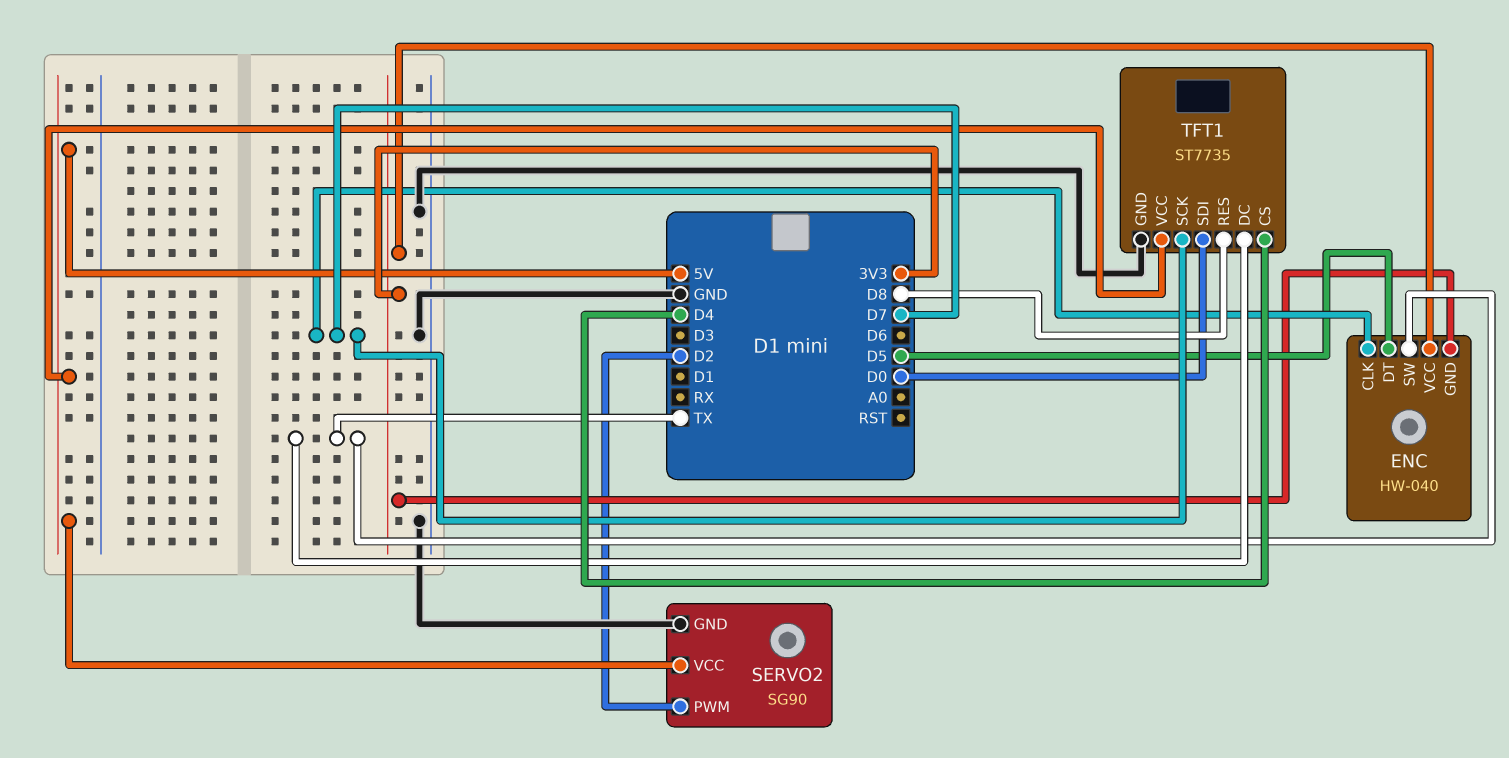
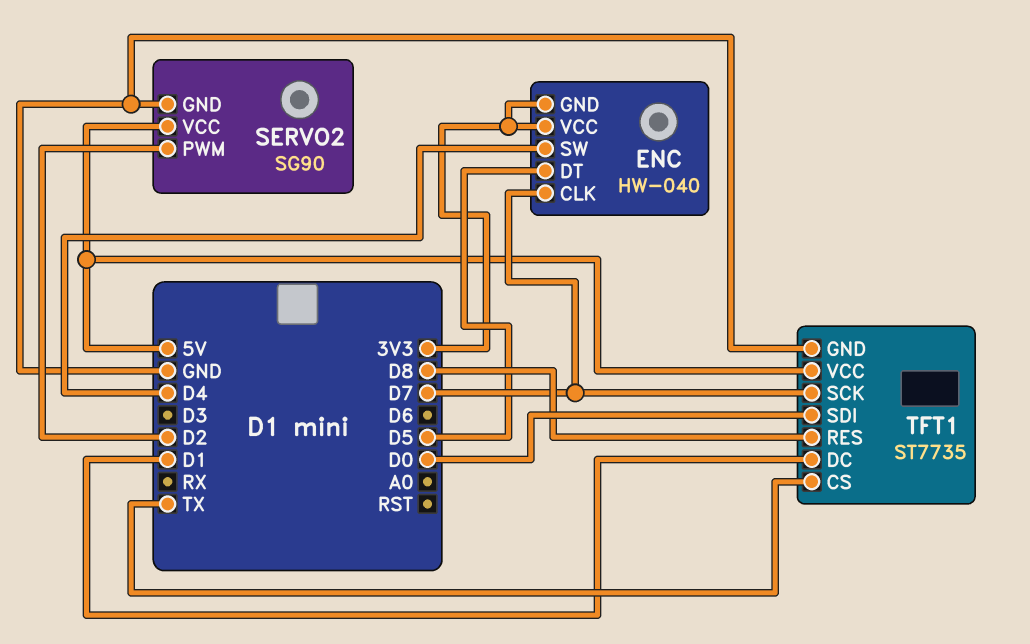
ENC pin SW: TX -> D4
TFT1 pin CS: D4 -> TX
TFT1 pin DC: TX -> D1

